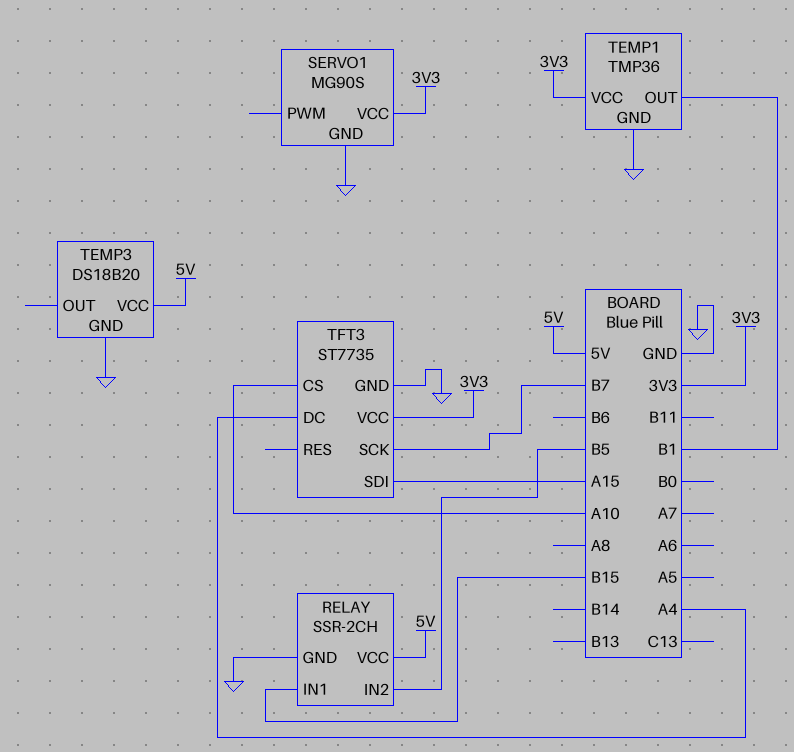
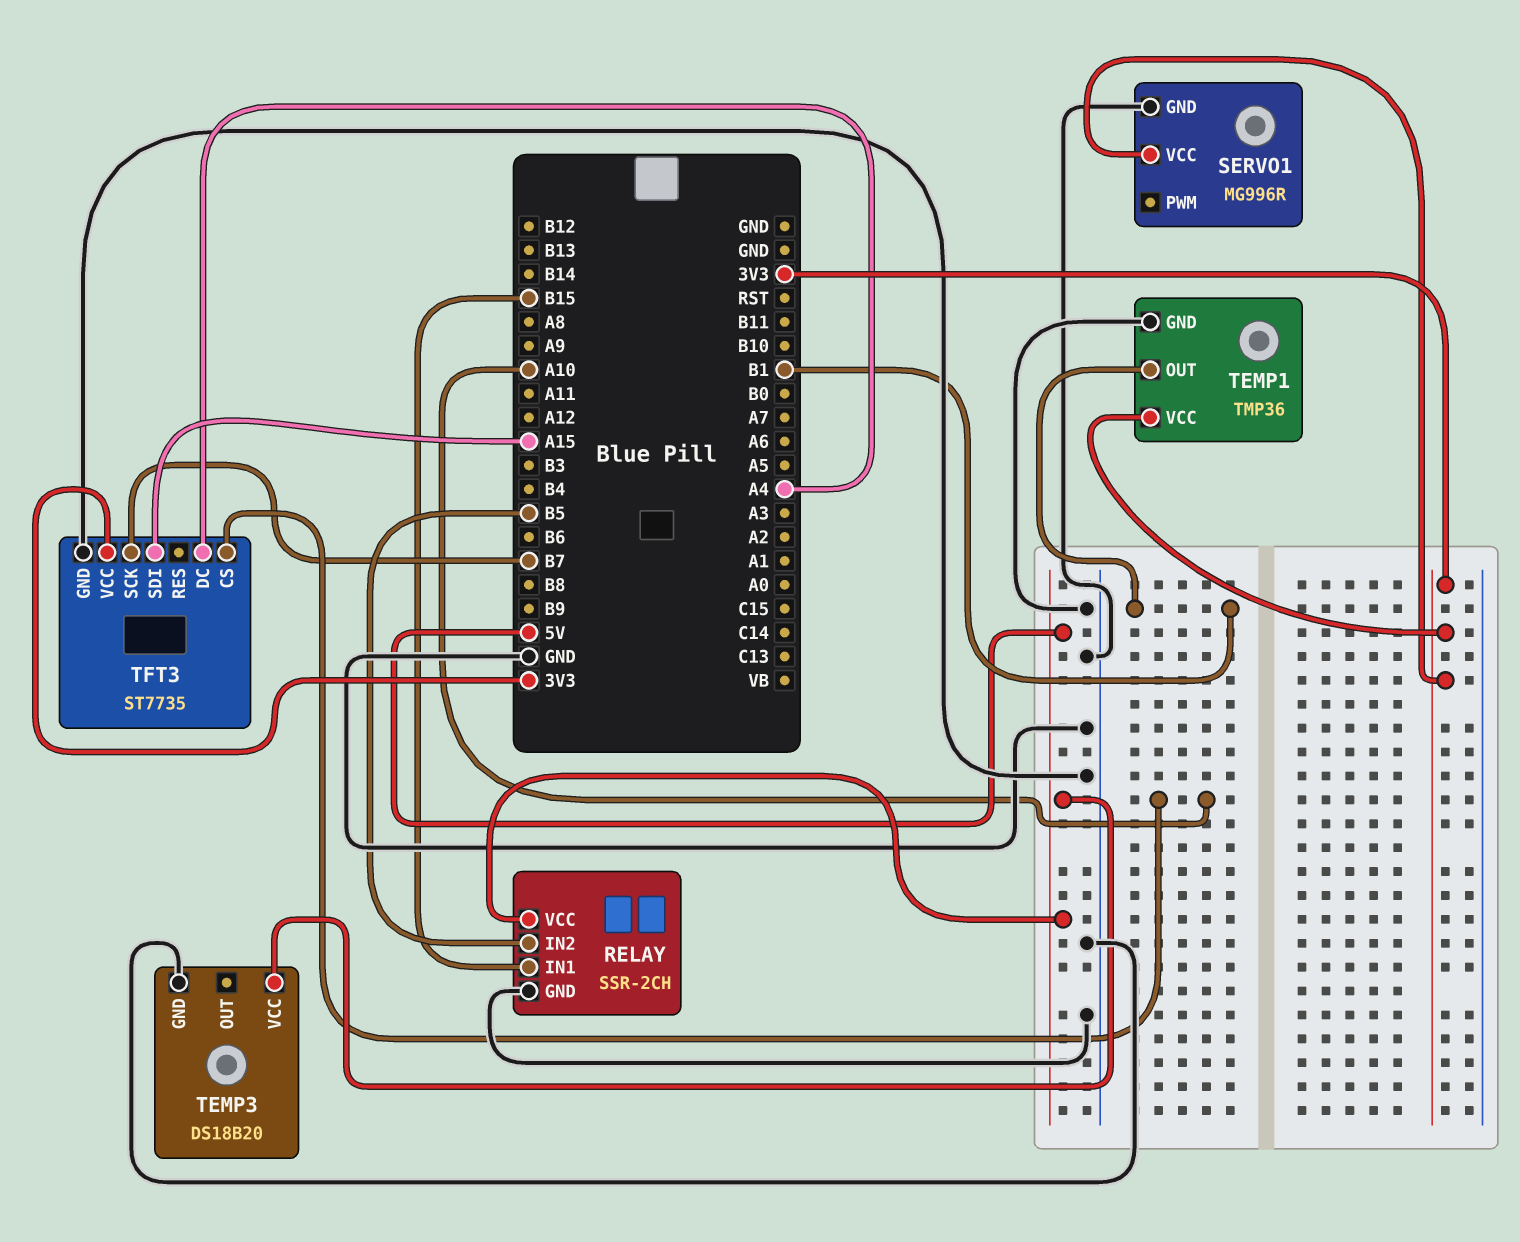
SERVO1: MG90S -> MG996R

